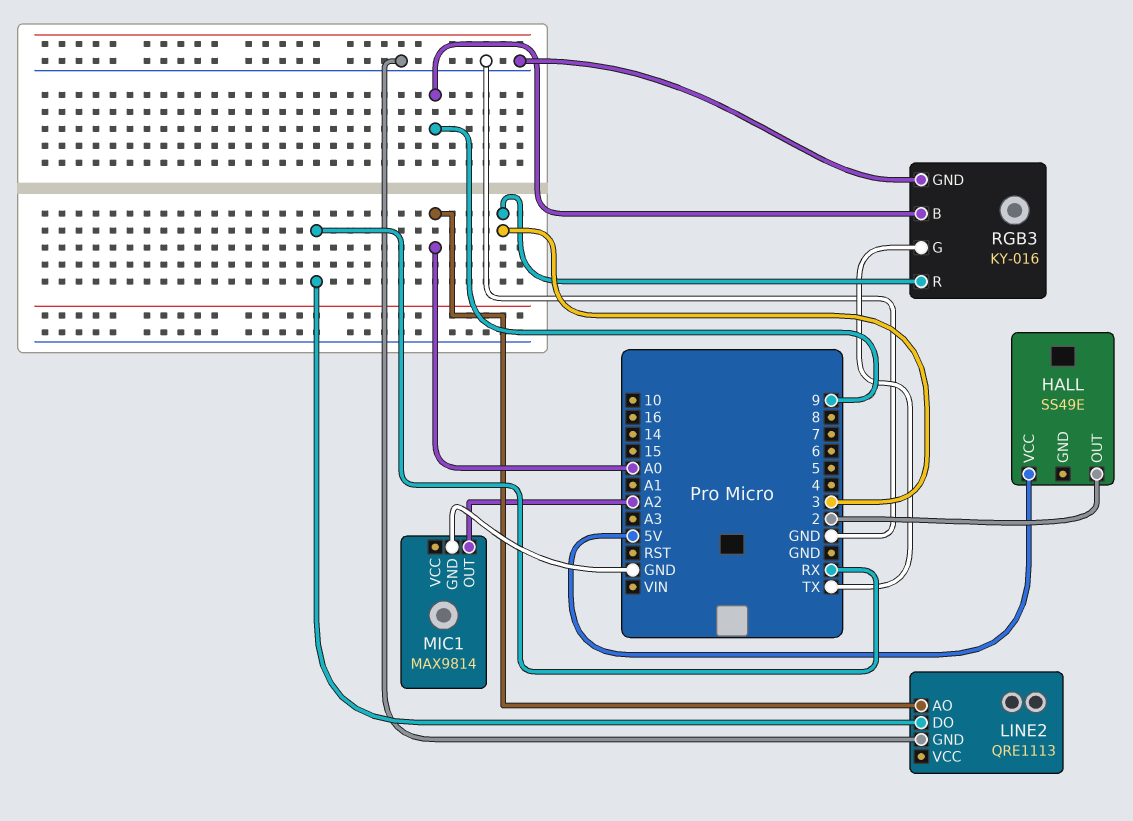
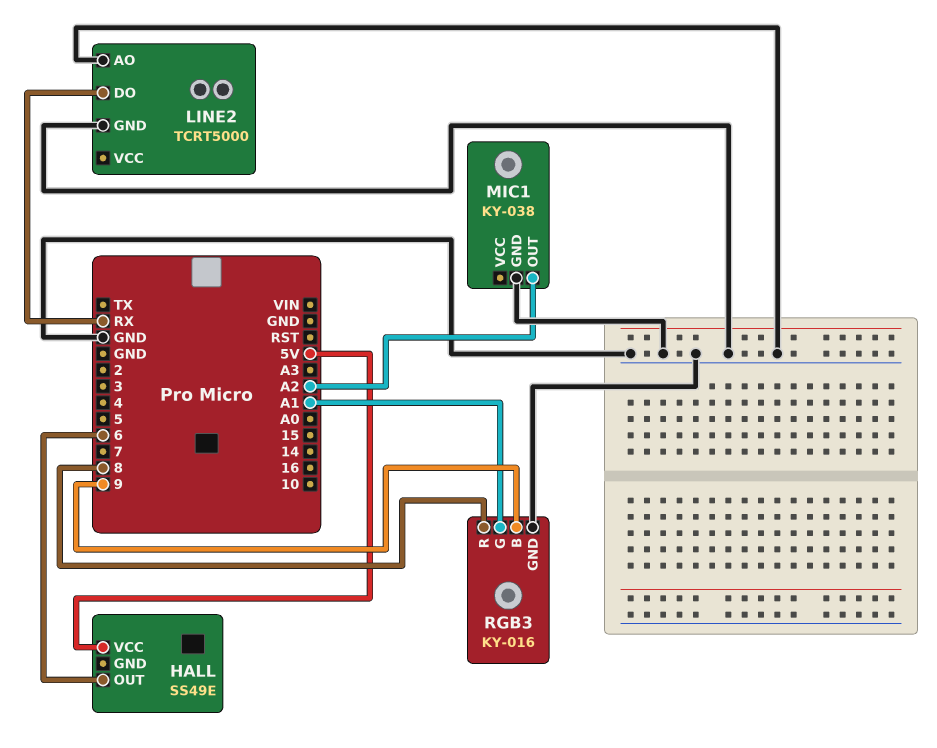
HALL pin OUT: 2 -> 6
LINE2: QRE1113 -> TCRT5000
LINE2 pin AO: A0 -> GND
MIC1: MAX9814 -> KY-038
RGB3 pin G: TX -> A1
RGB3 pin R: 3 -> 8

